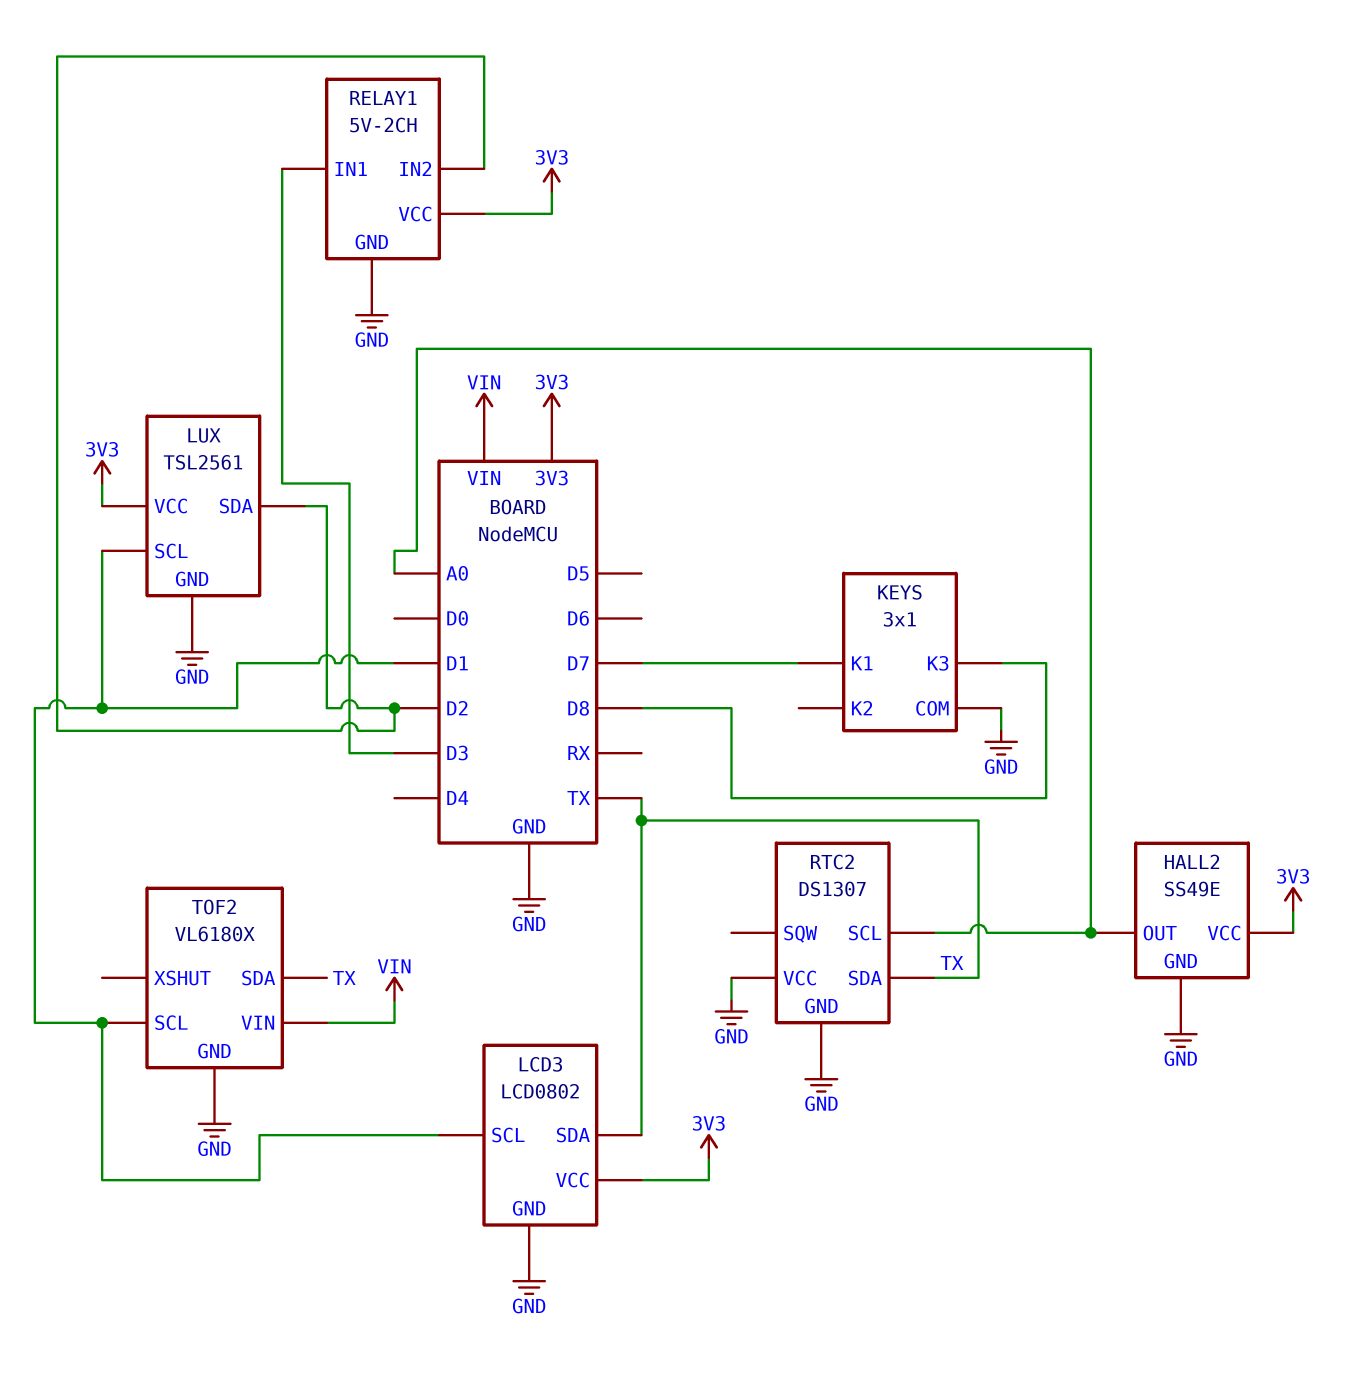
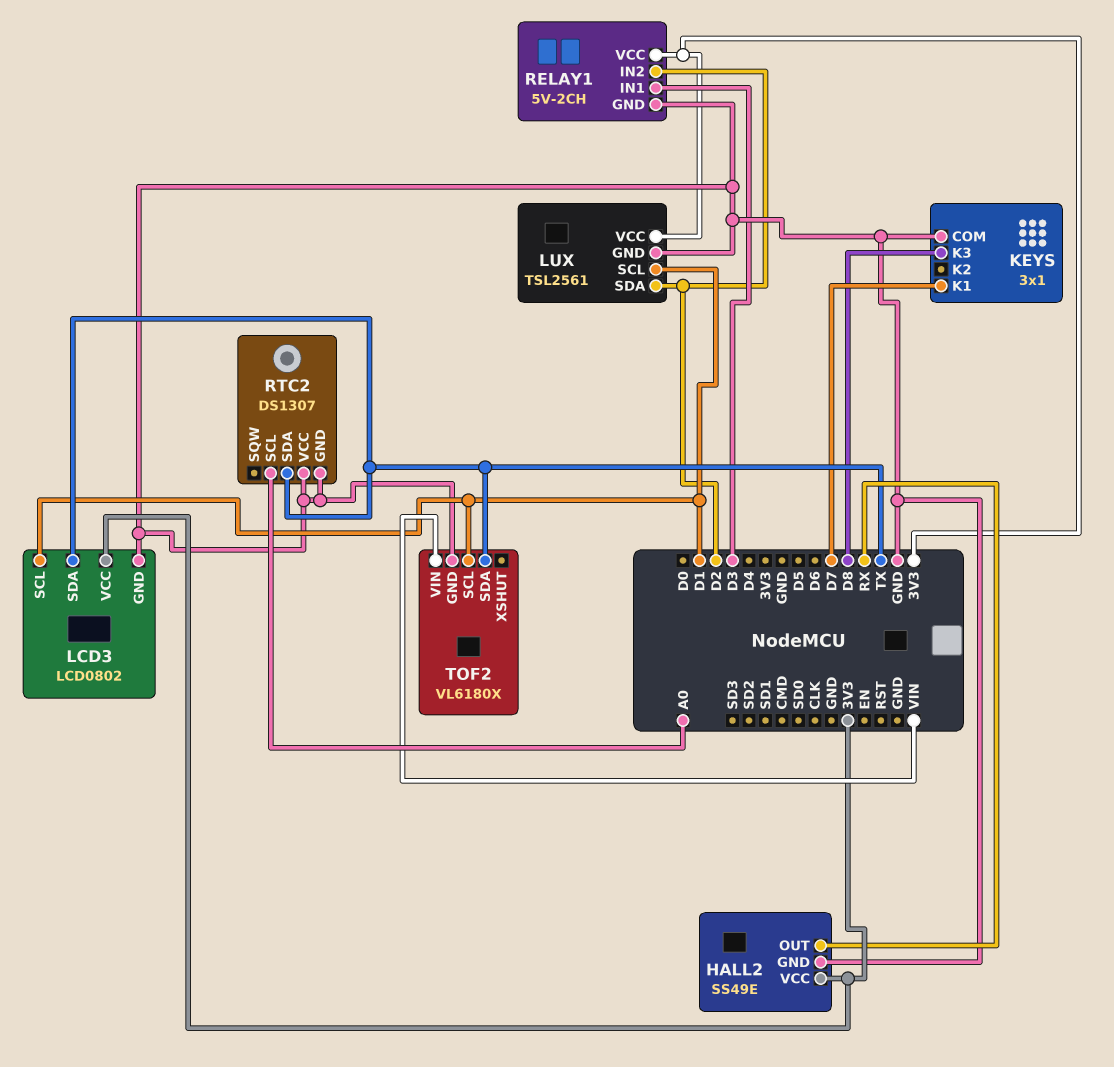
HALL2 pin OUT: A0 -> RX

